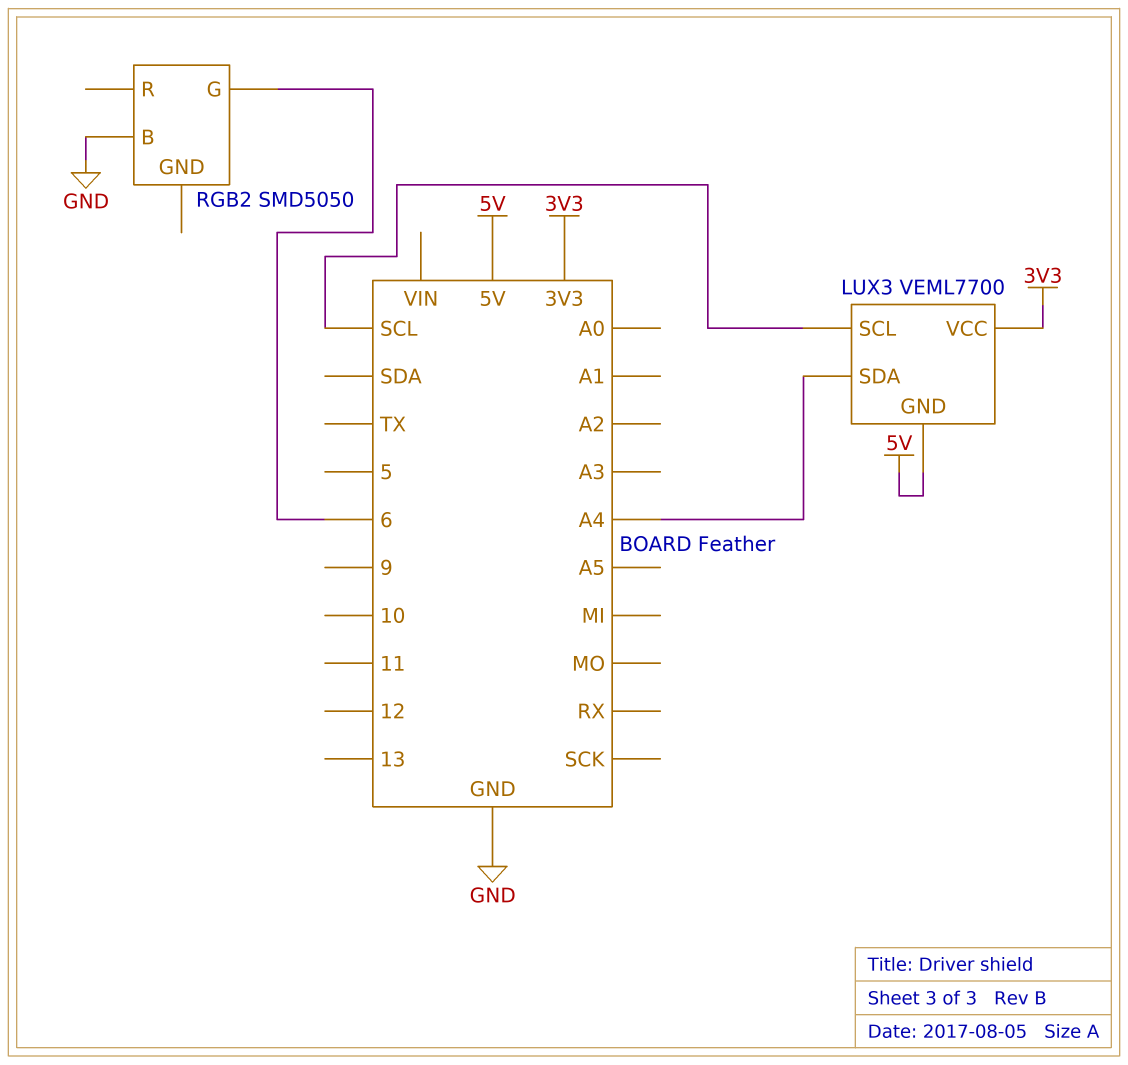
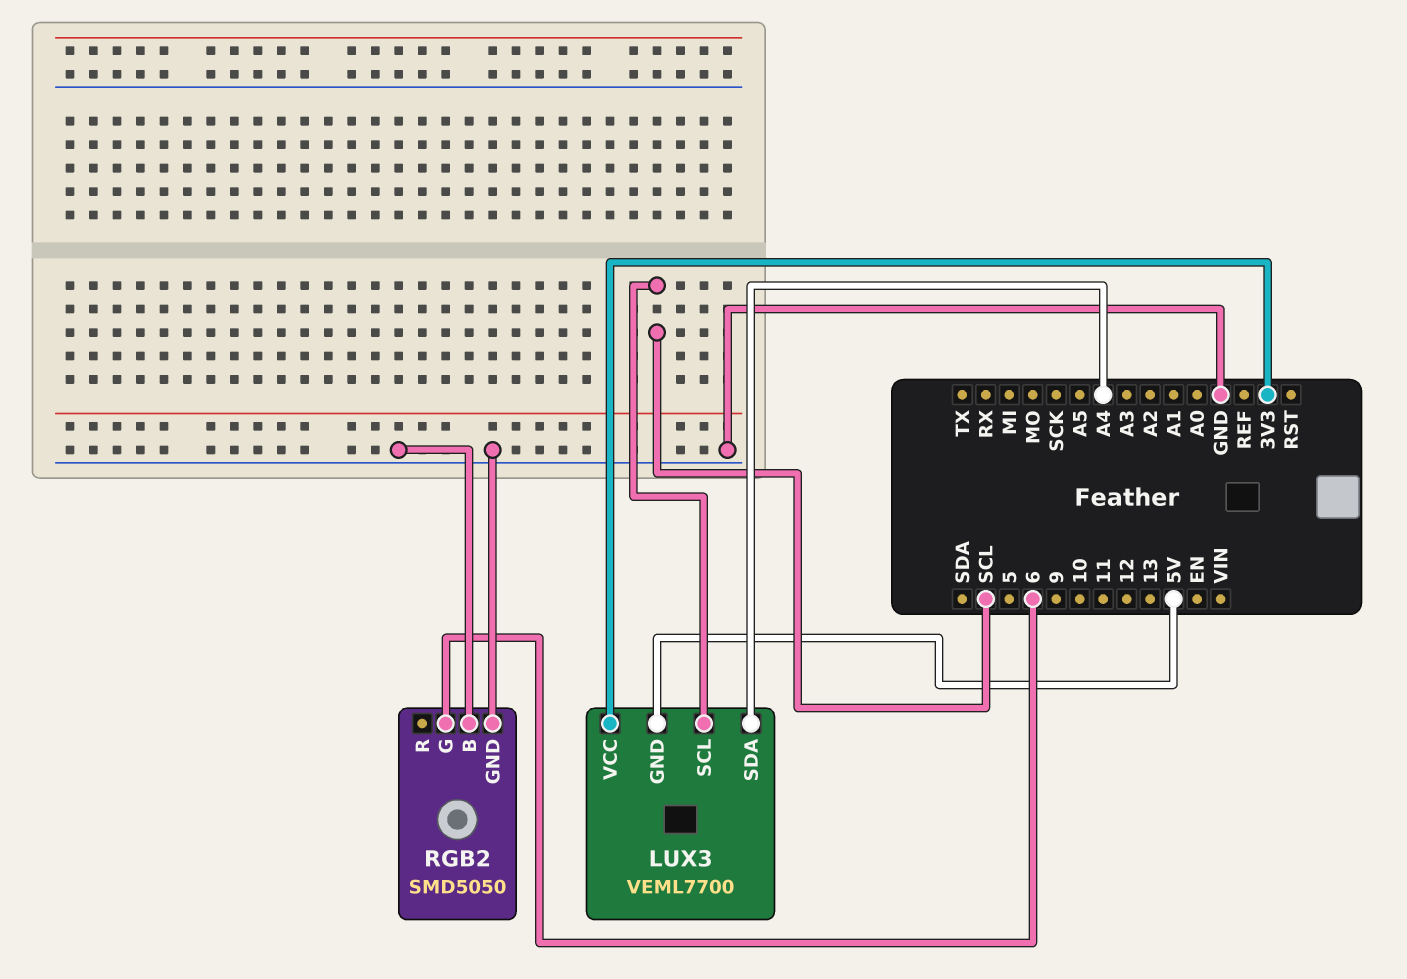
RGB2 pin GND: none -> GND

